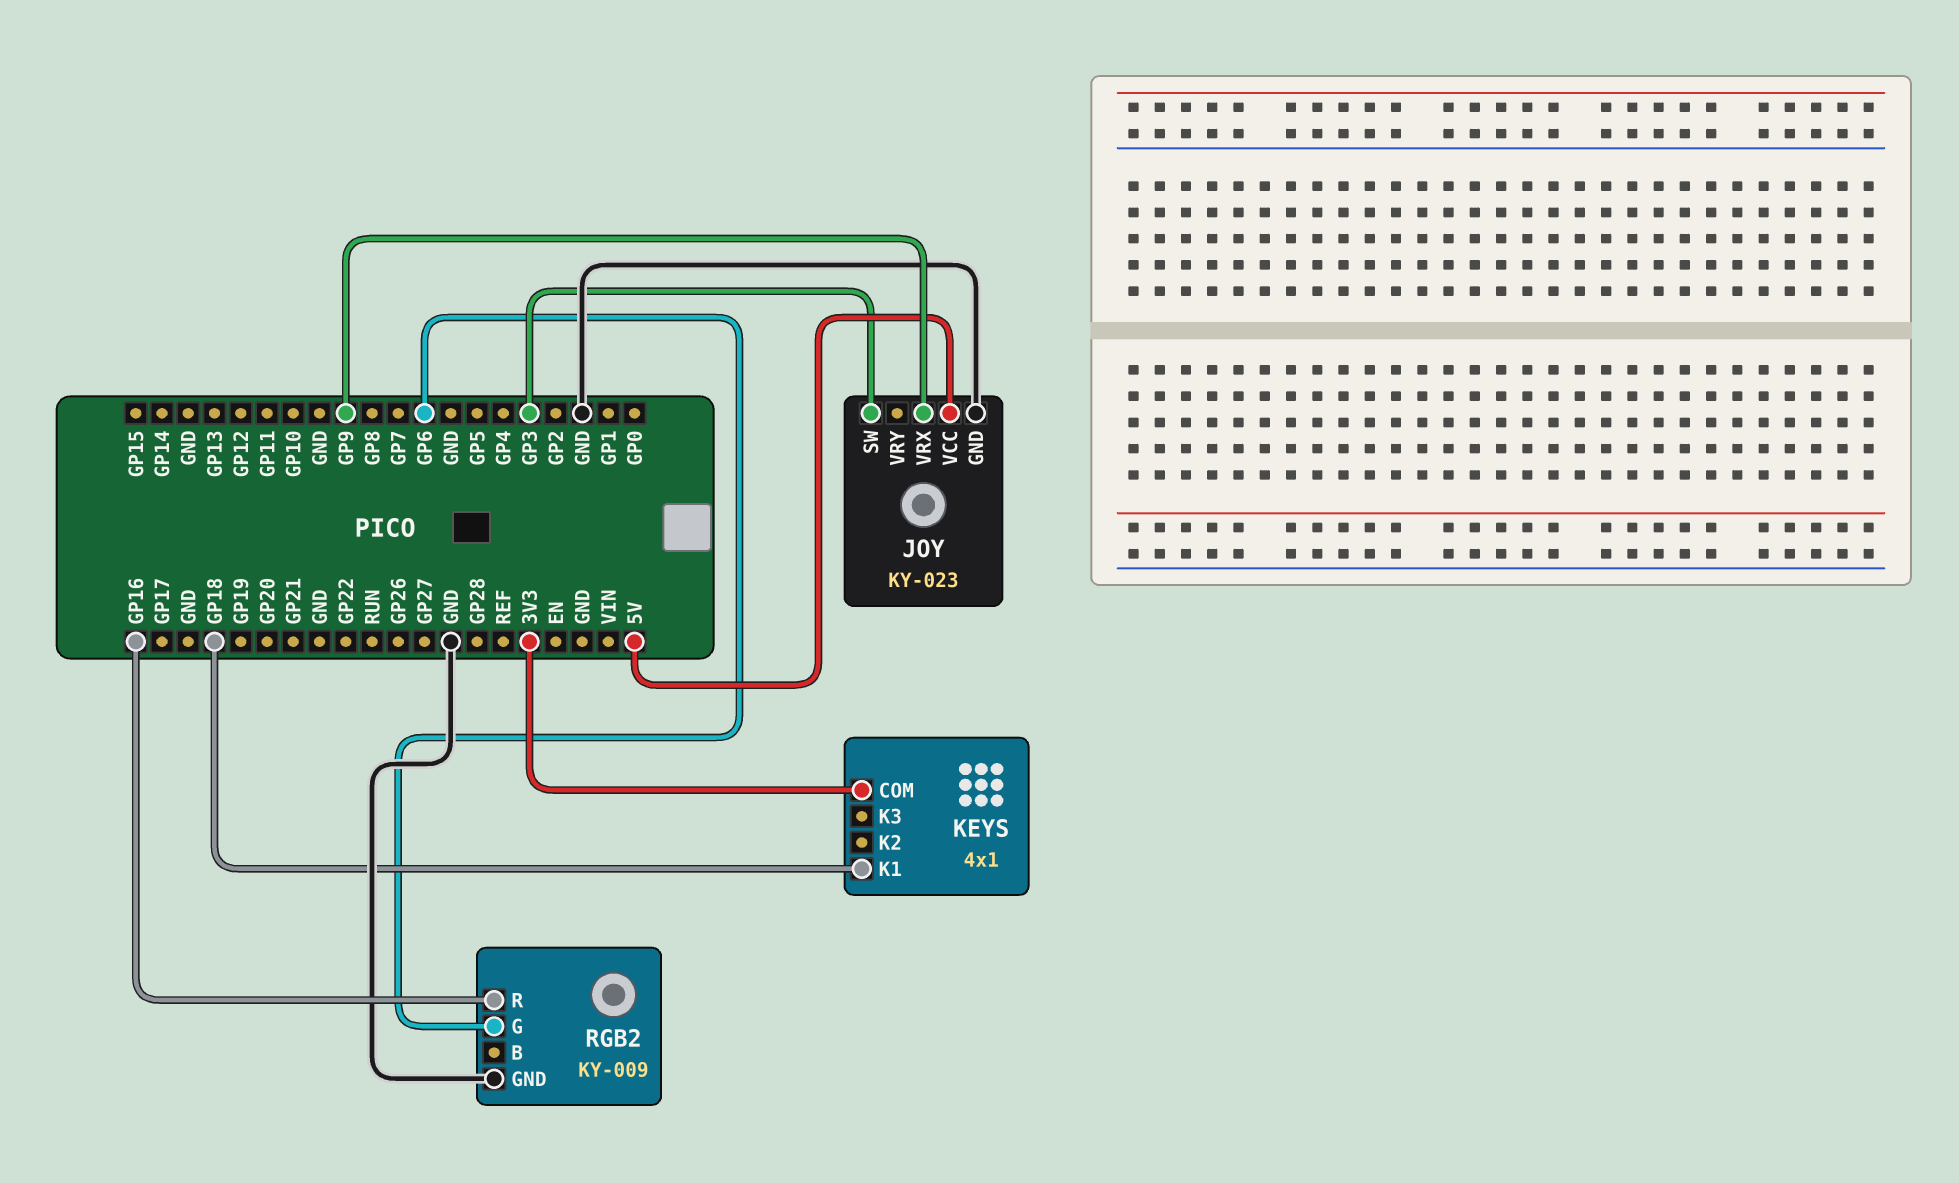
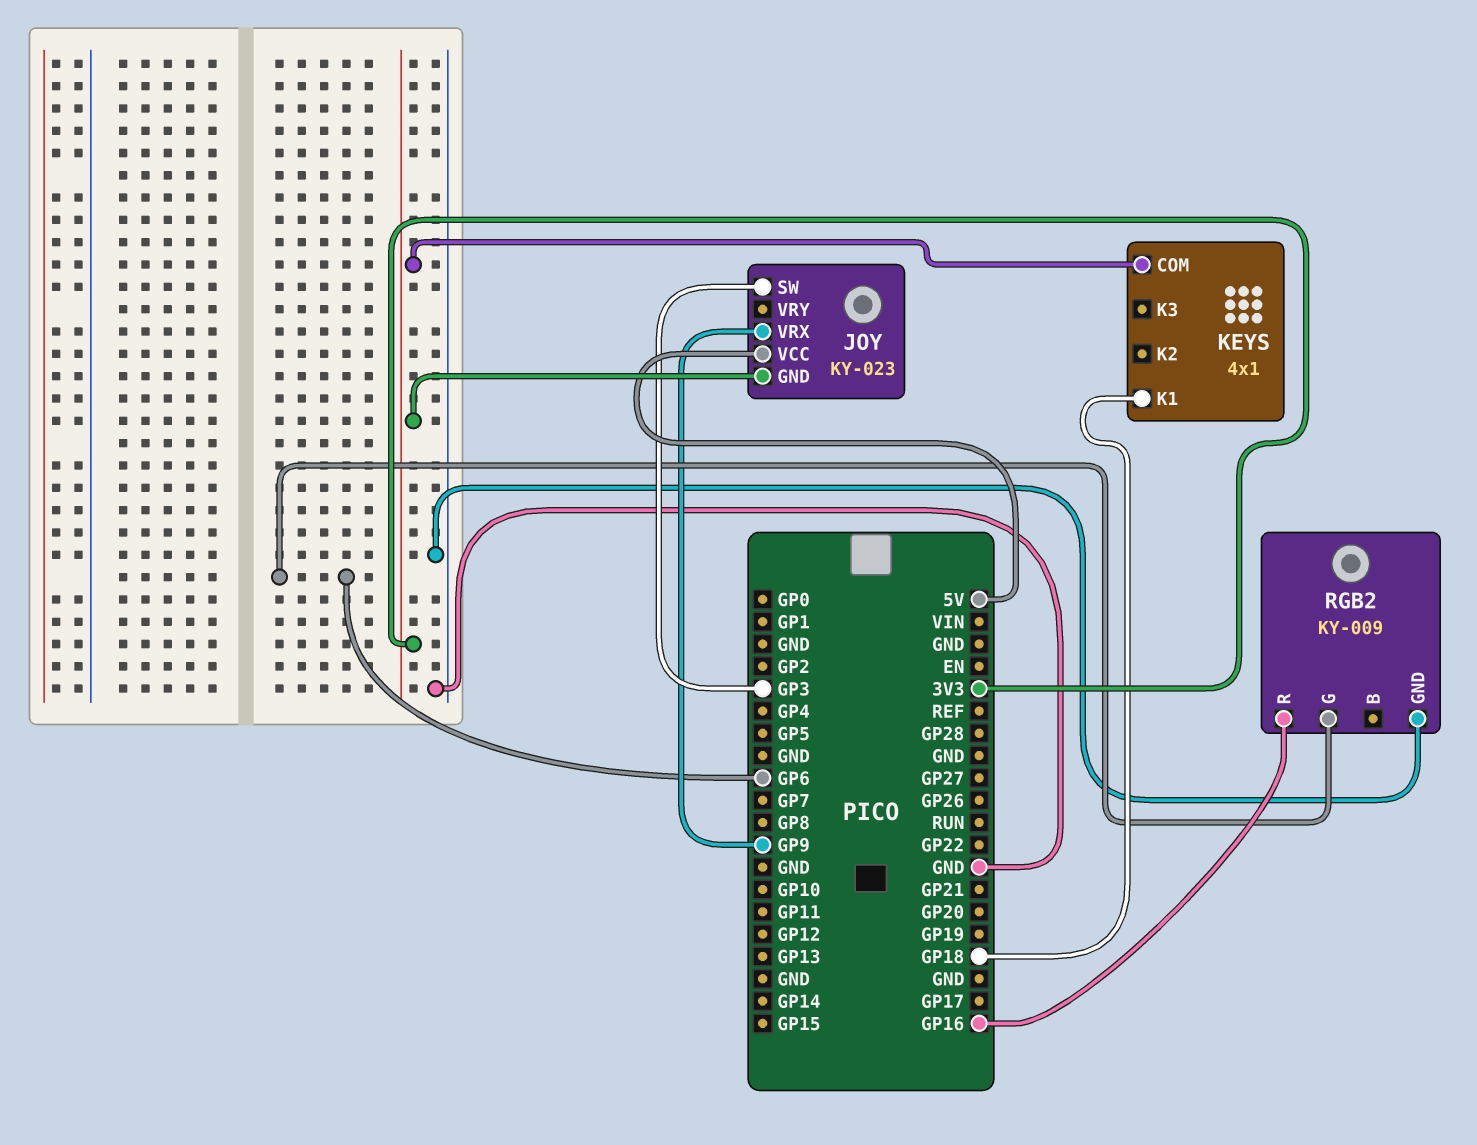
JOY pin GND: GND -> 3V3

